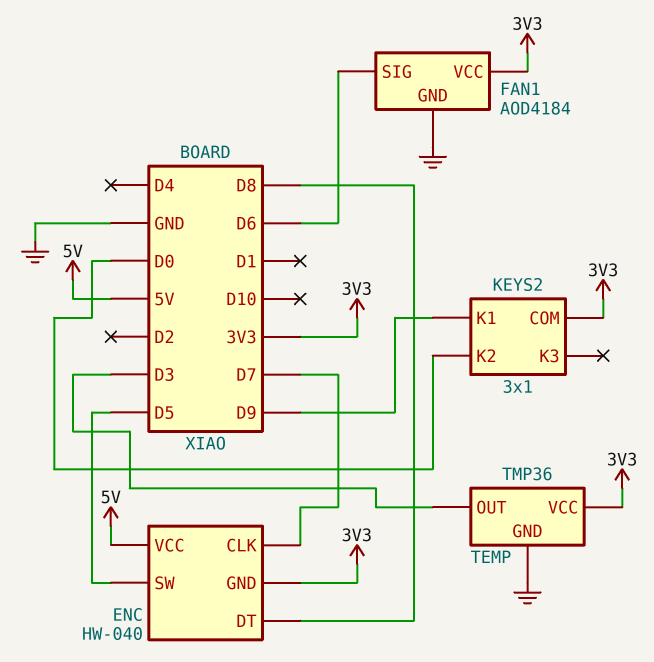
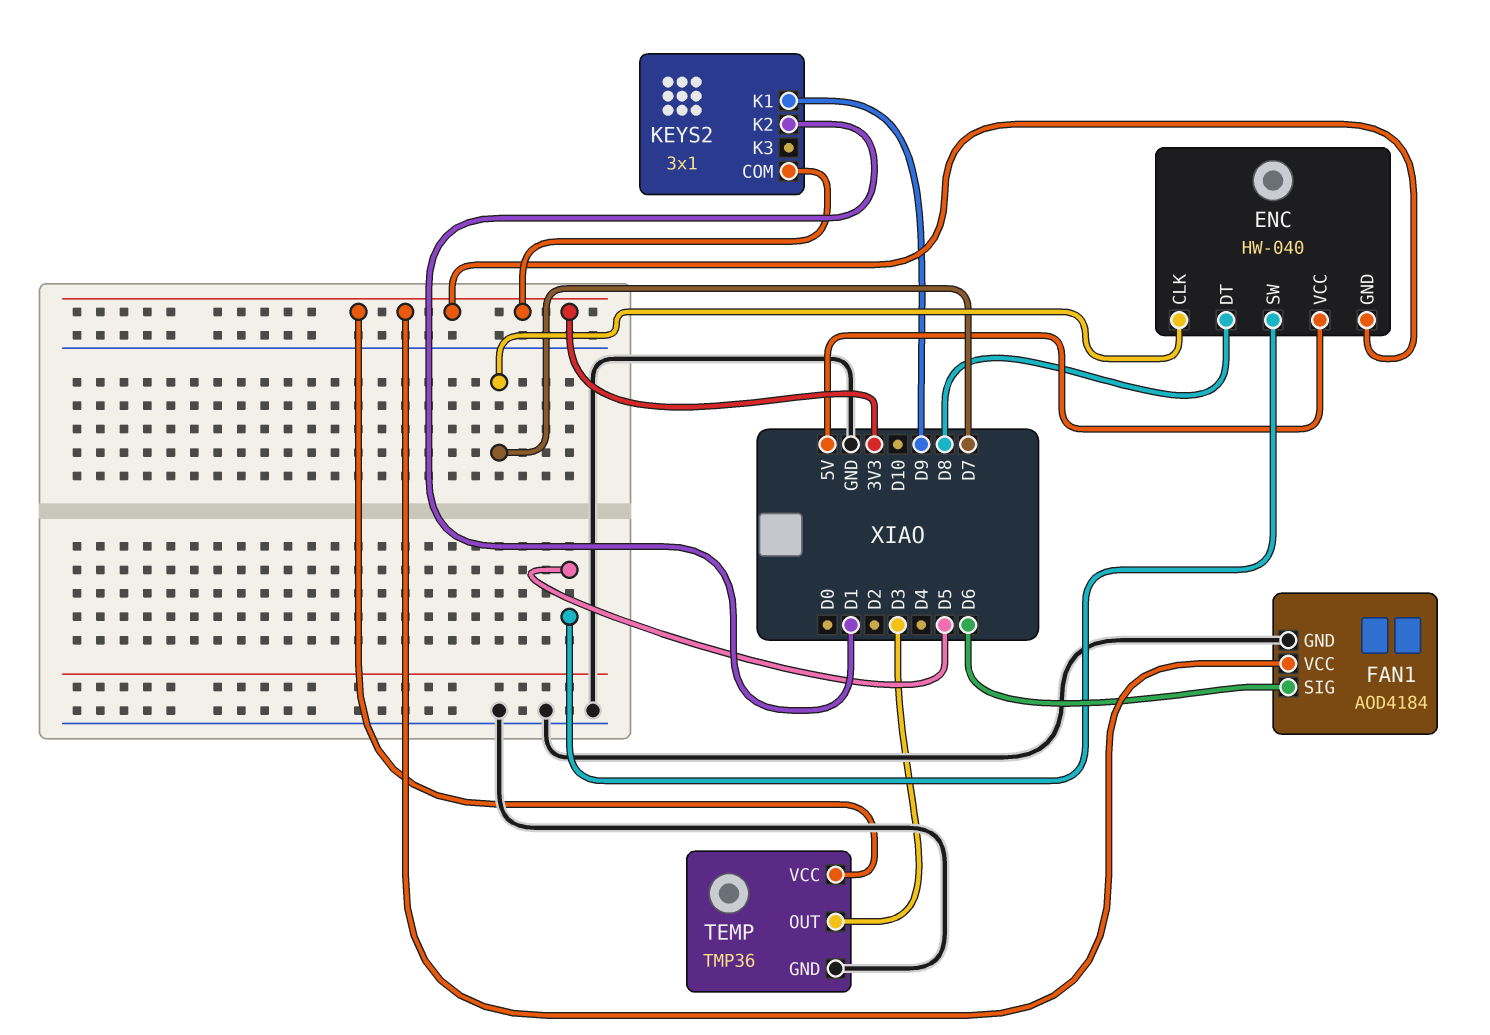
KEYS2 pin K2: D0 -> D1

